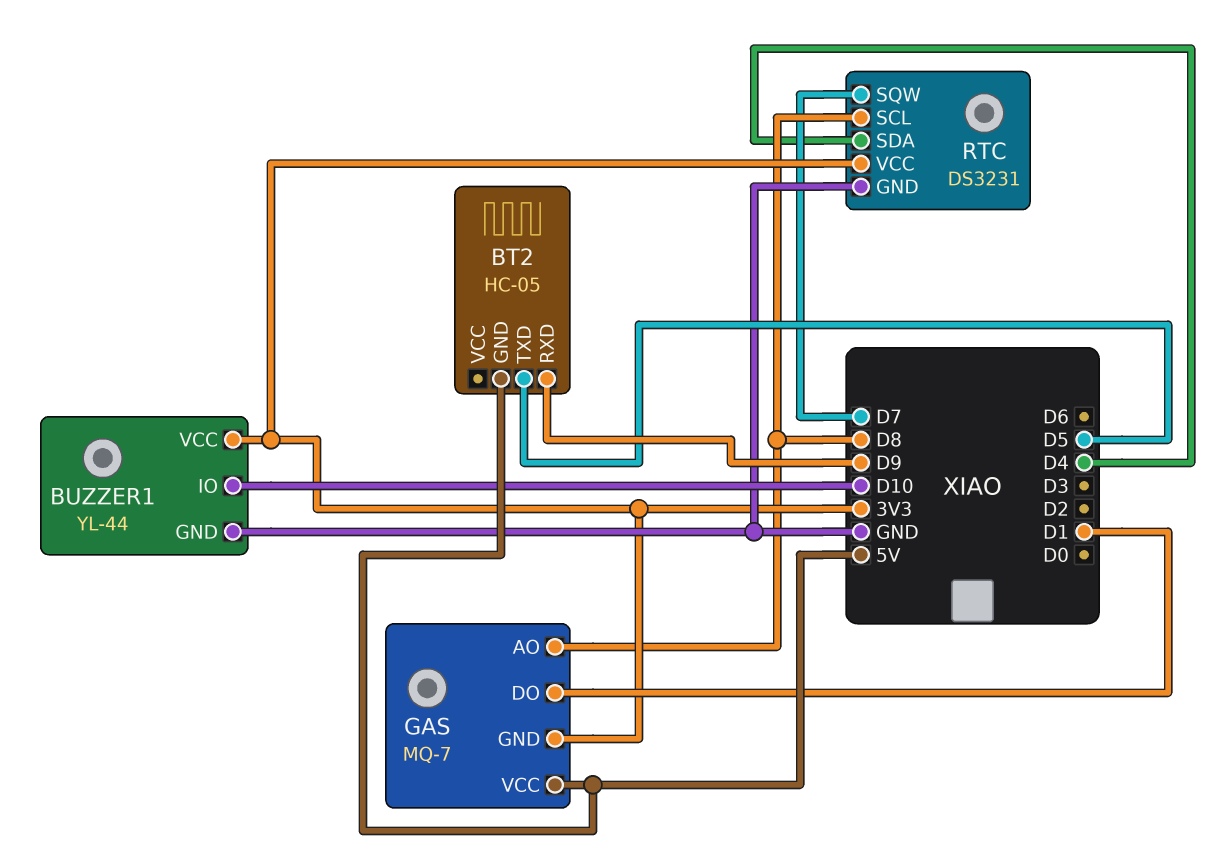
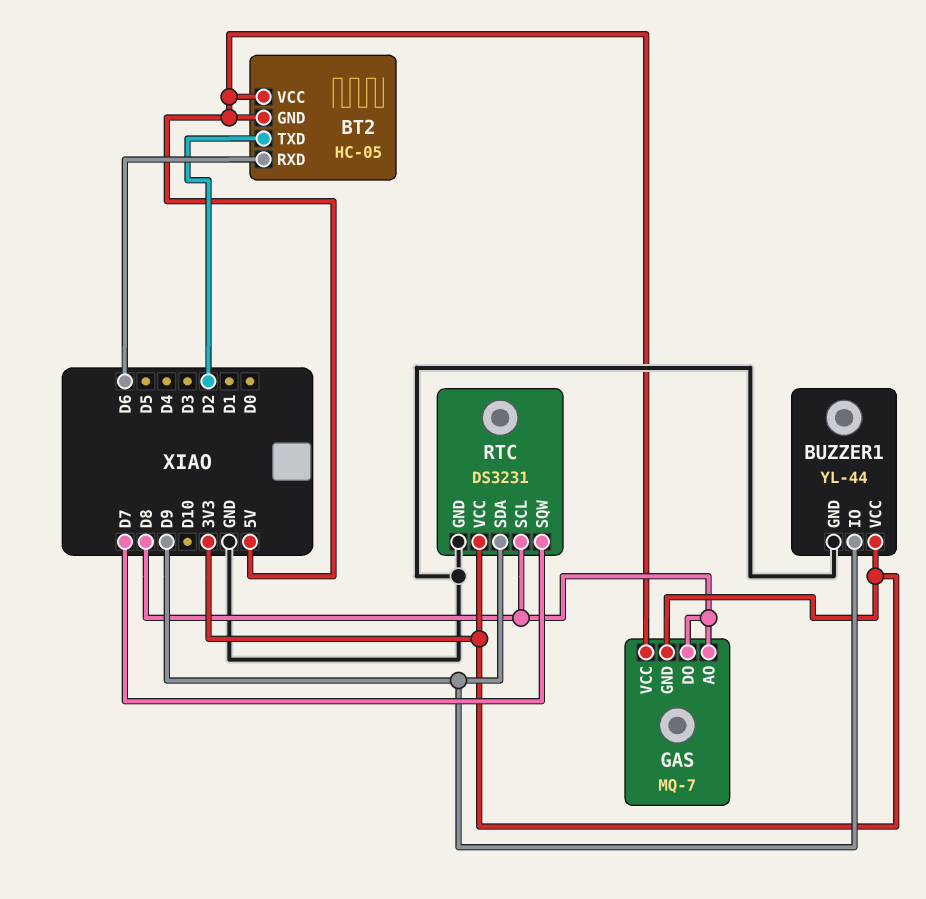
BT2 pin RXD: D9 -> D6
BT2 pin TXD: D5 -> D2
BT2 pin VCC: none -> 5V
BUZZER1 pin IO: D10 -> D9
GAS pin DO: D1 -> D8
RTC pin SDA: D4 -> D9

